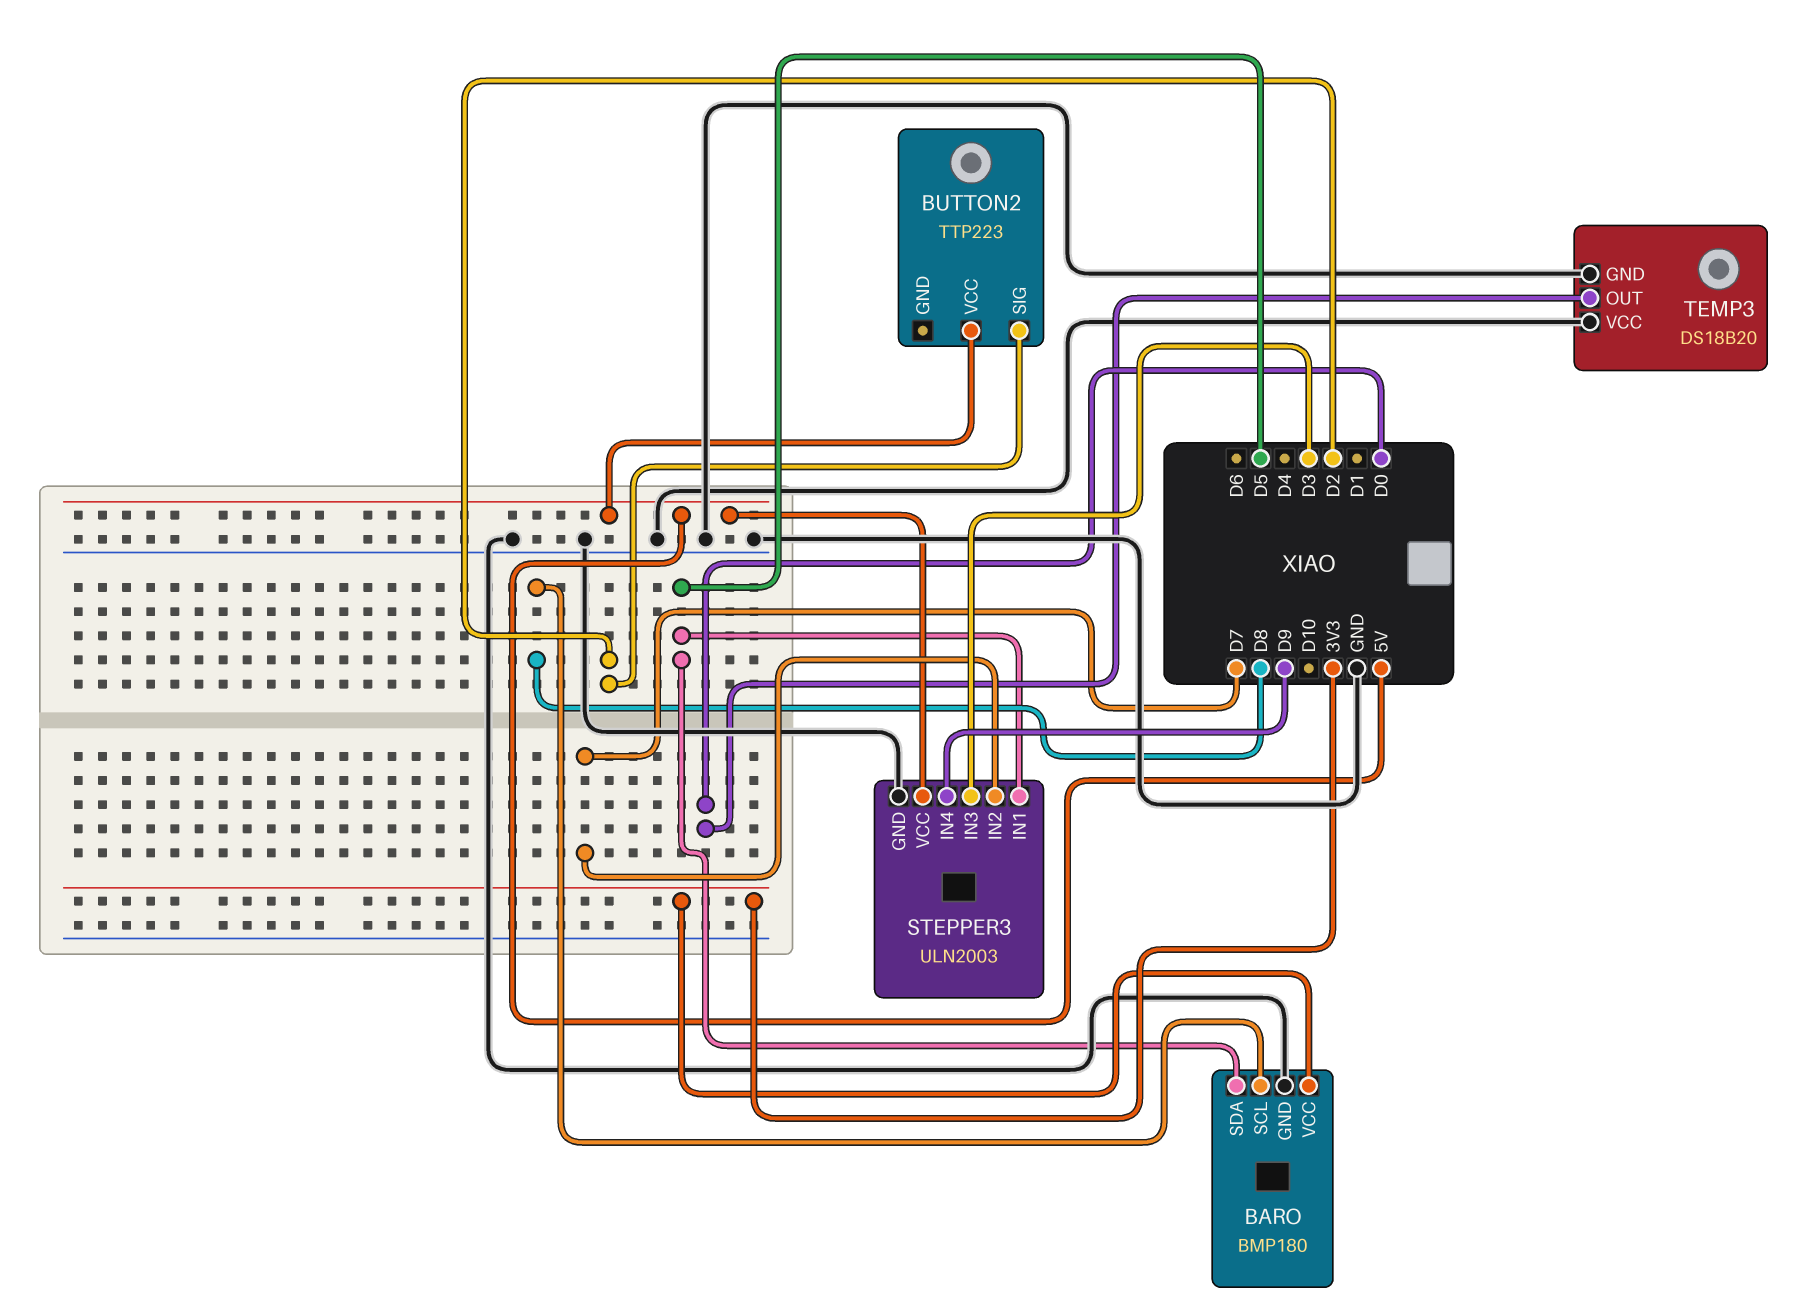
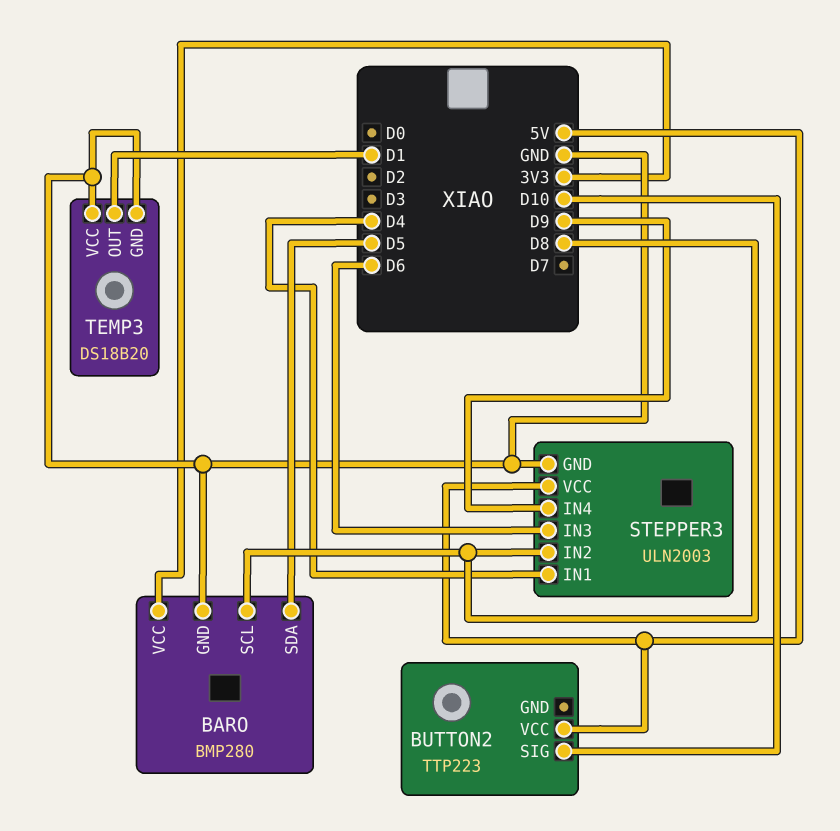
BARO: BMP180 -> BMP280
BUTTON2 pin SIG: D2 -> D10
STEPPER3 pin IN1: D5 -> D4
STEPPER3 pin IN2: D7 -> D8
STEPPER3 pin IN3: D3 -> D6
TEMP3 pin OUT: D0 -> D1

